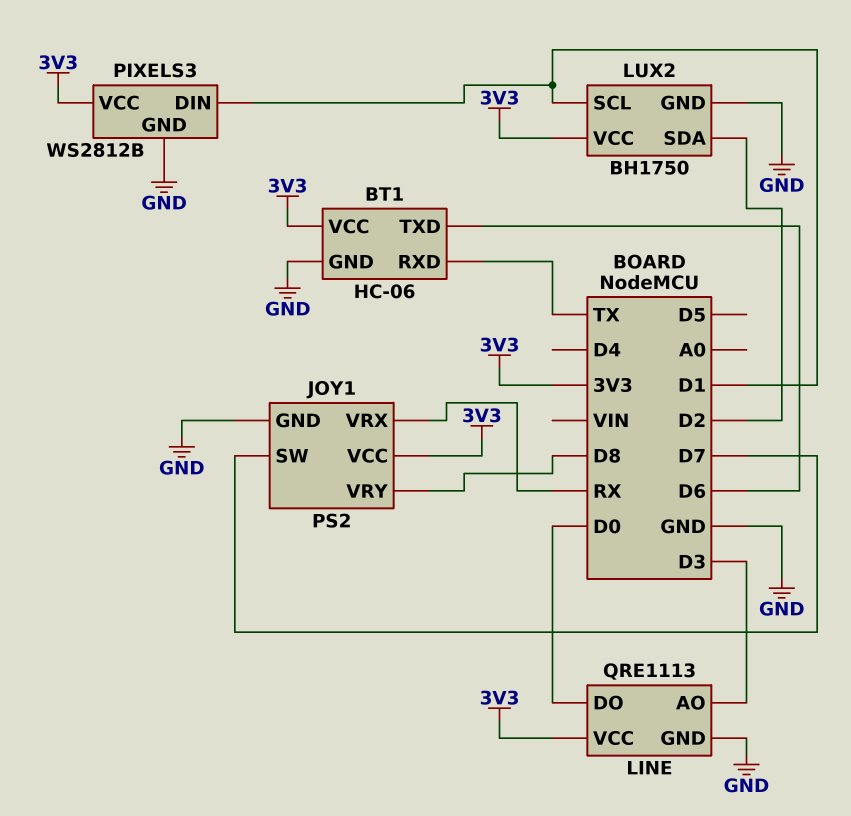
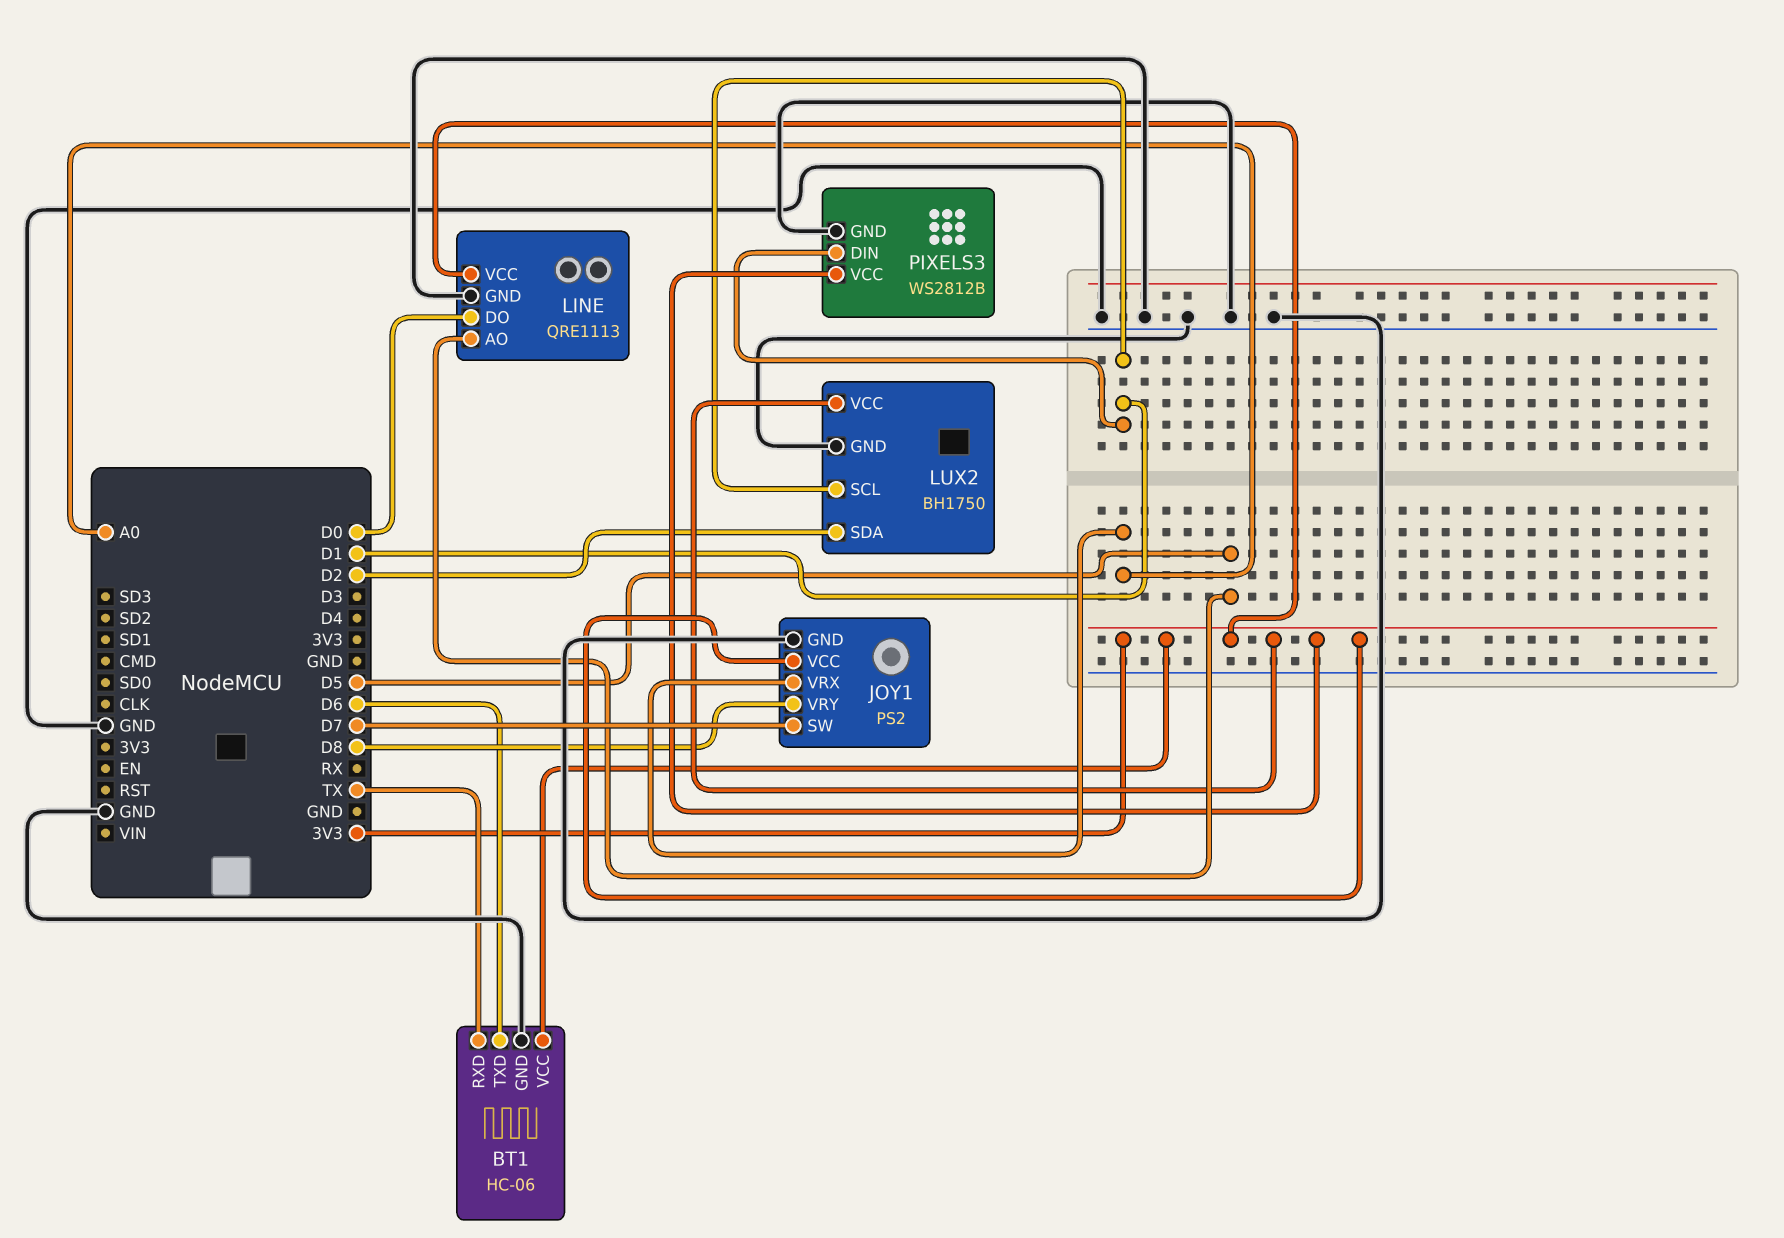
JOY1 pin VRX: RX -> A0
LINE pin AO: D3 -> D5

